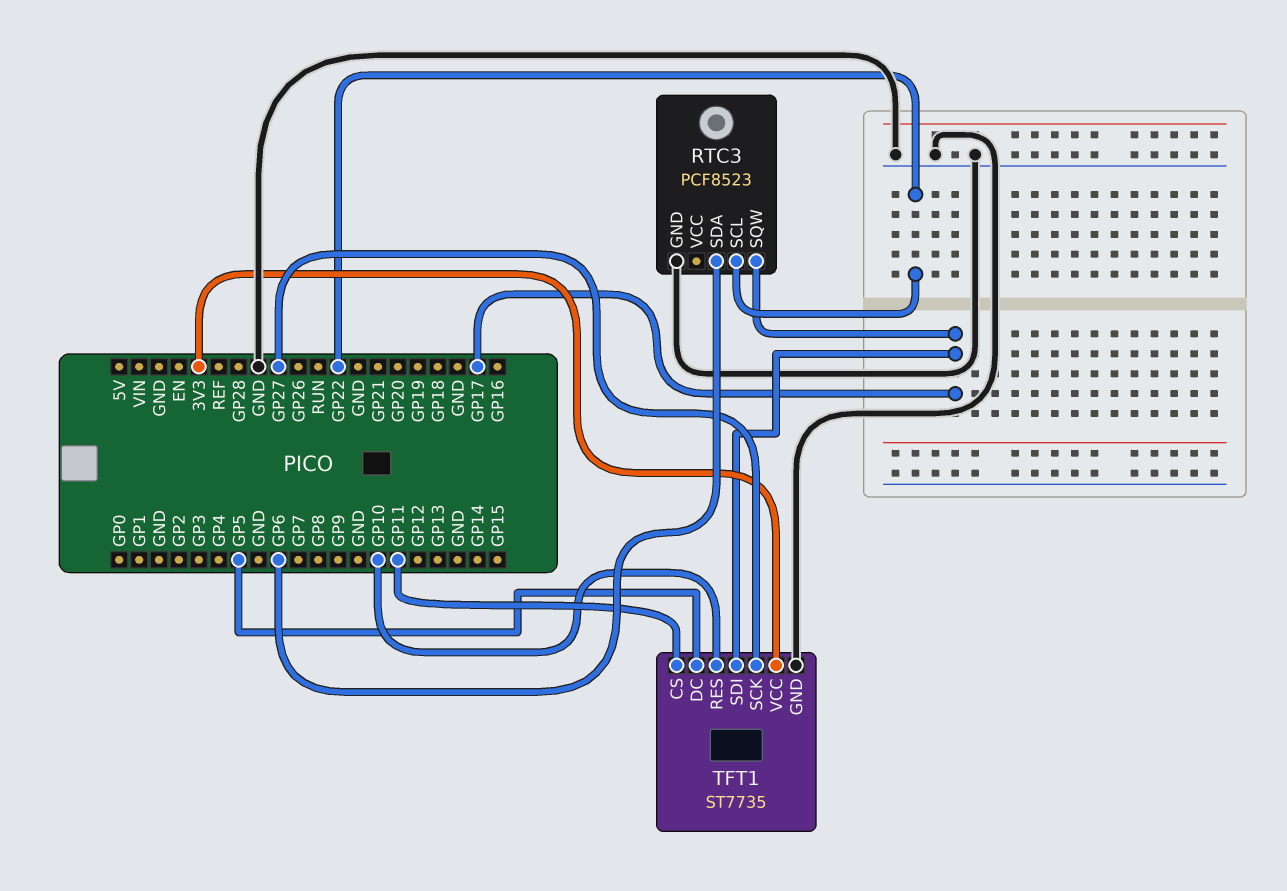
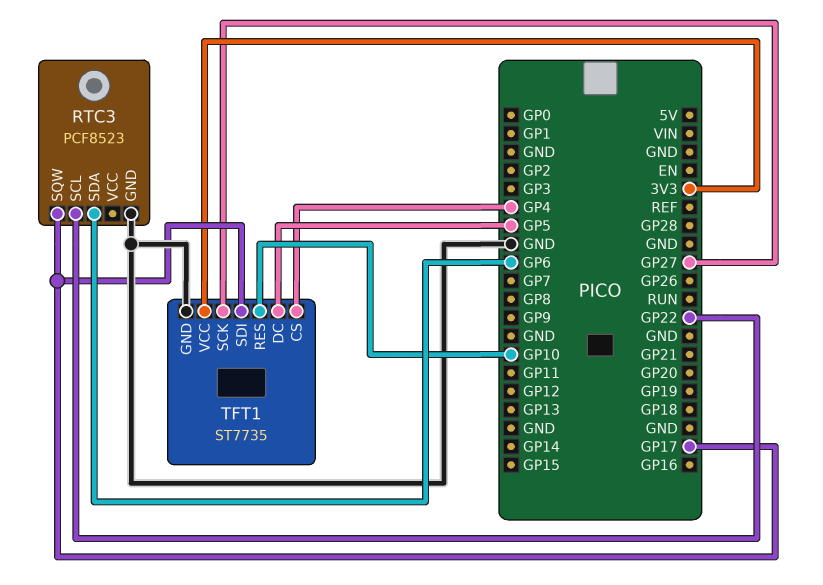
TFT1 pin CS: GP11 -> GP4

